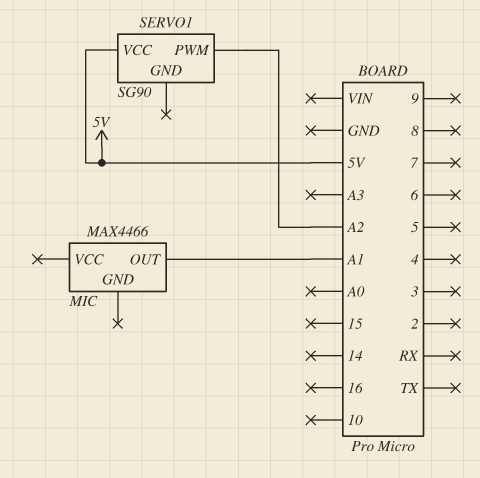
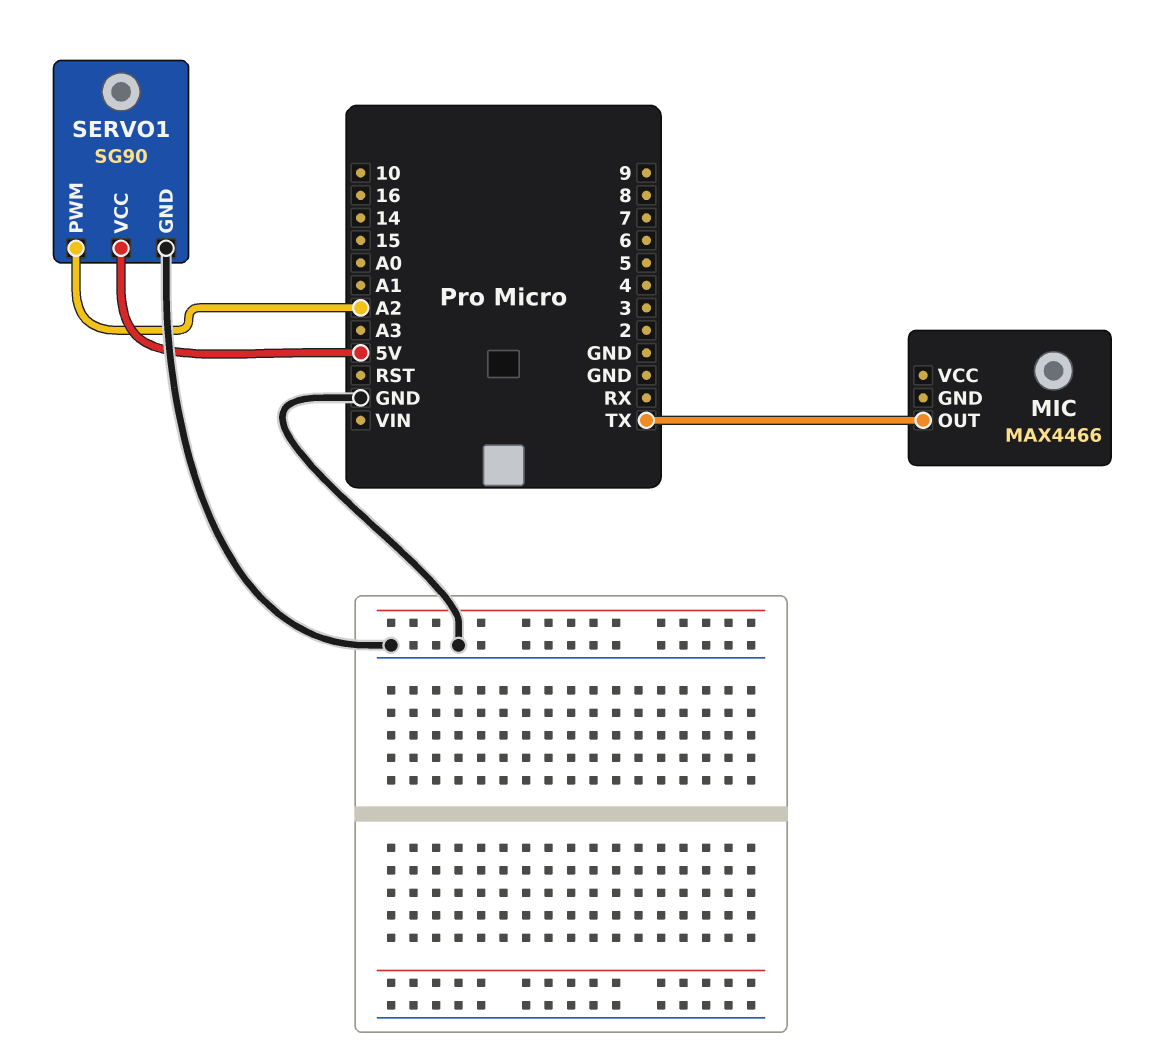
MIC pin OUT: A1 -> TX
SERVO1 pin GND: none -> GND

